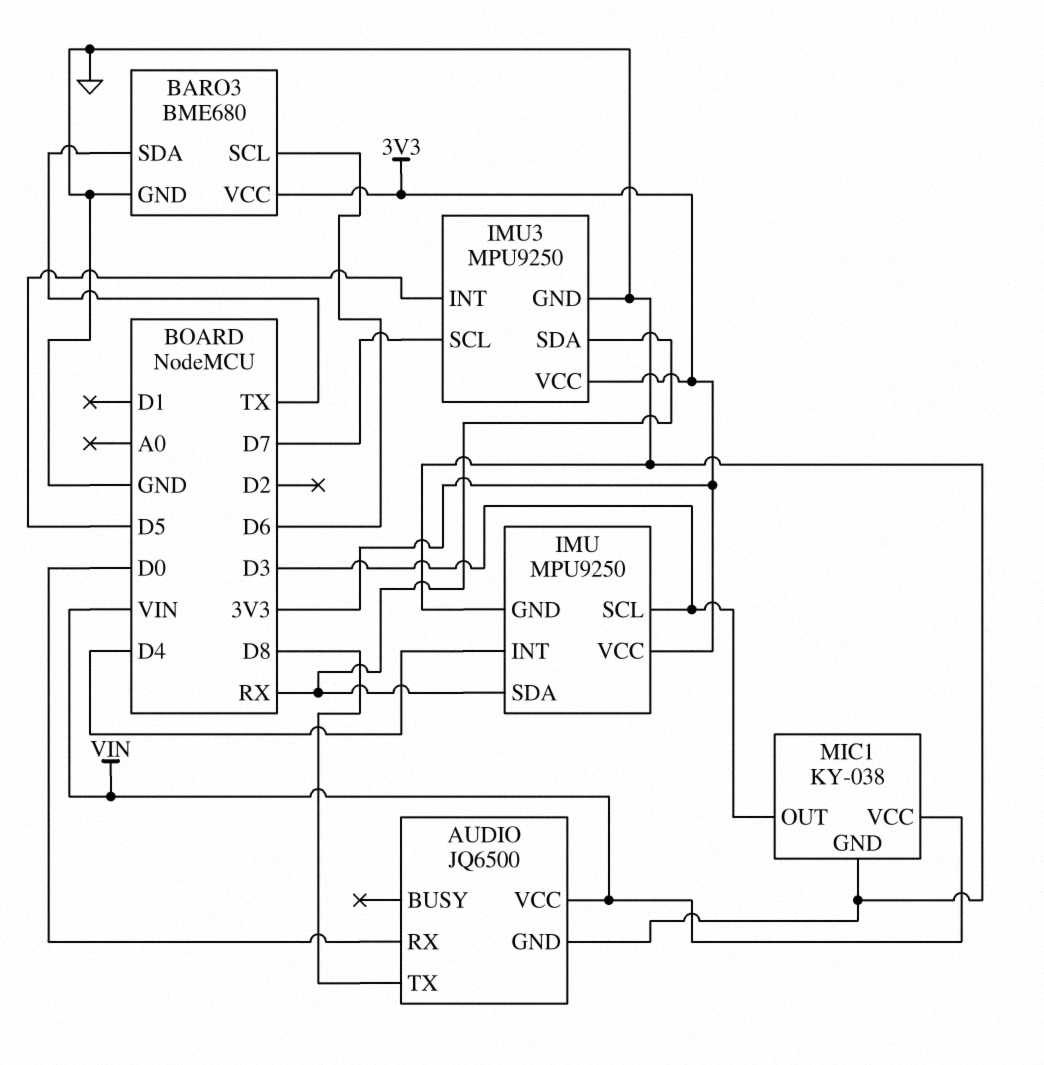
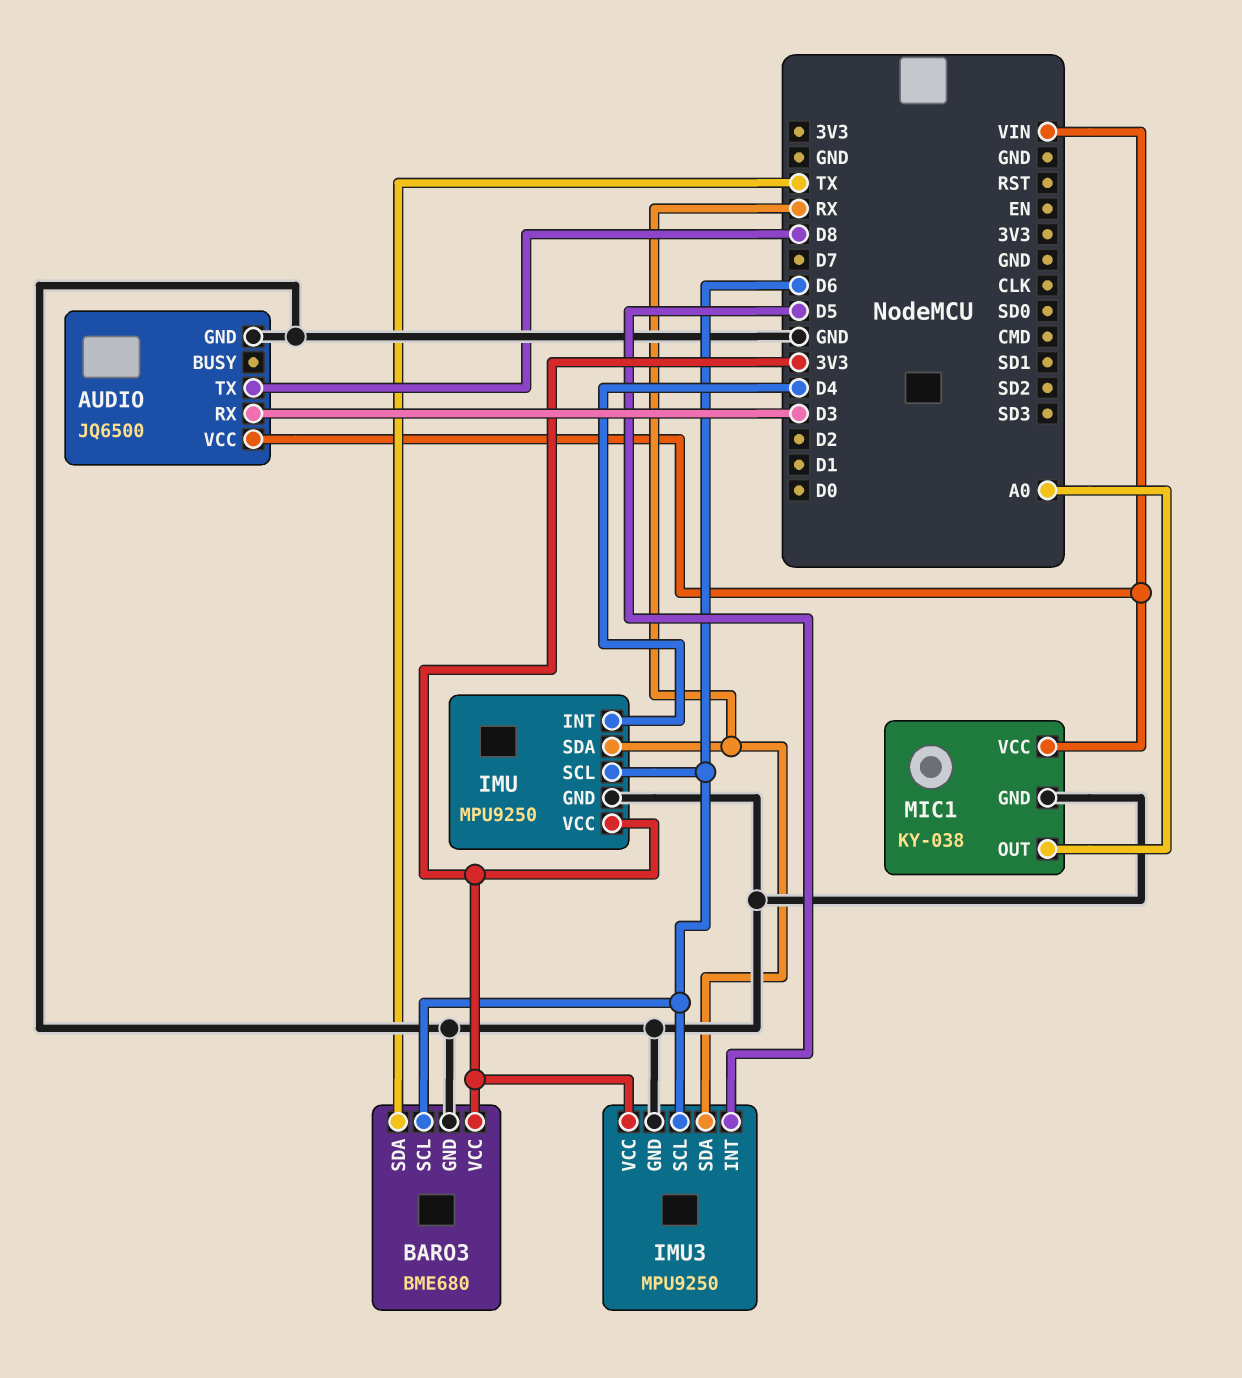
AUDIO pin RX: D0 -> D3
IMU pin SCL: D3 -> D6
IMU3 pin SCL: D7 -> D6
MIC1 pin OUT: D3 -> A0

